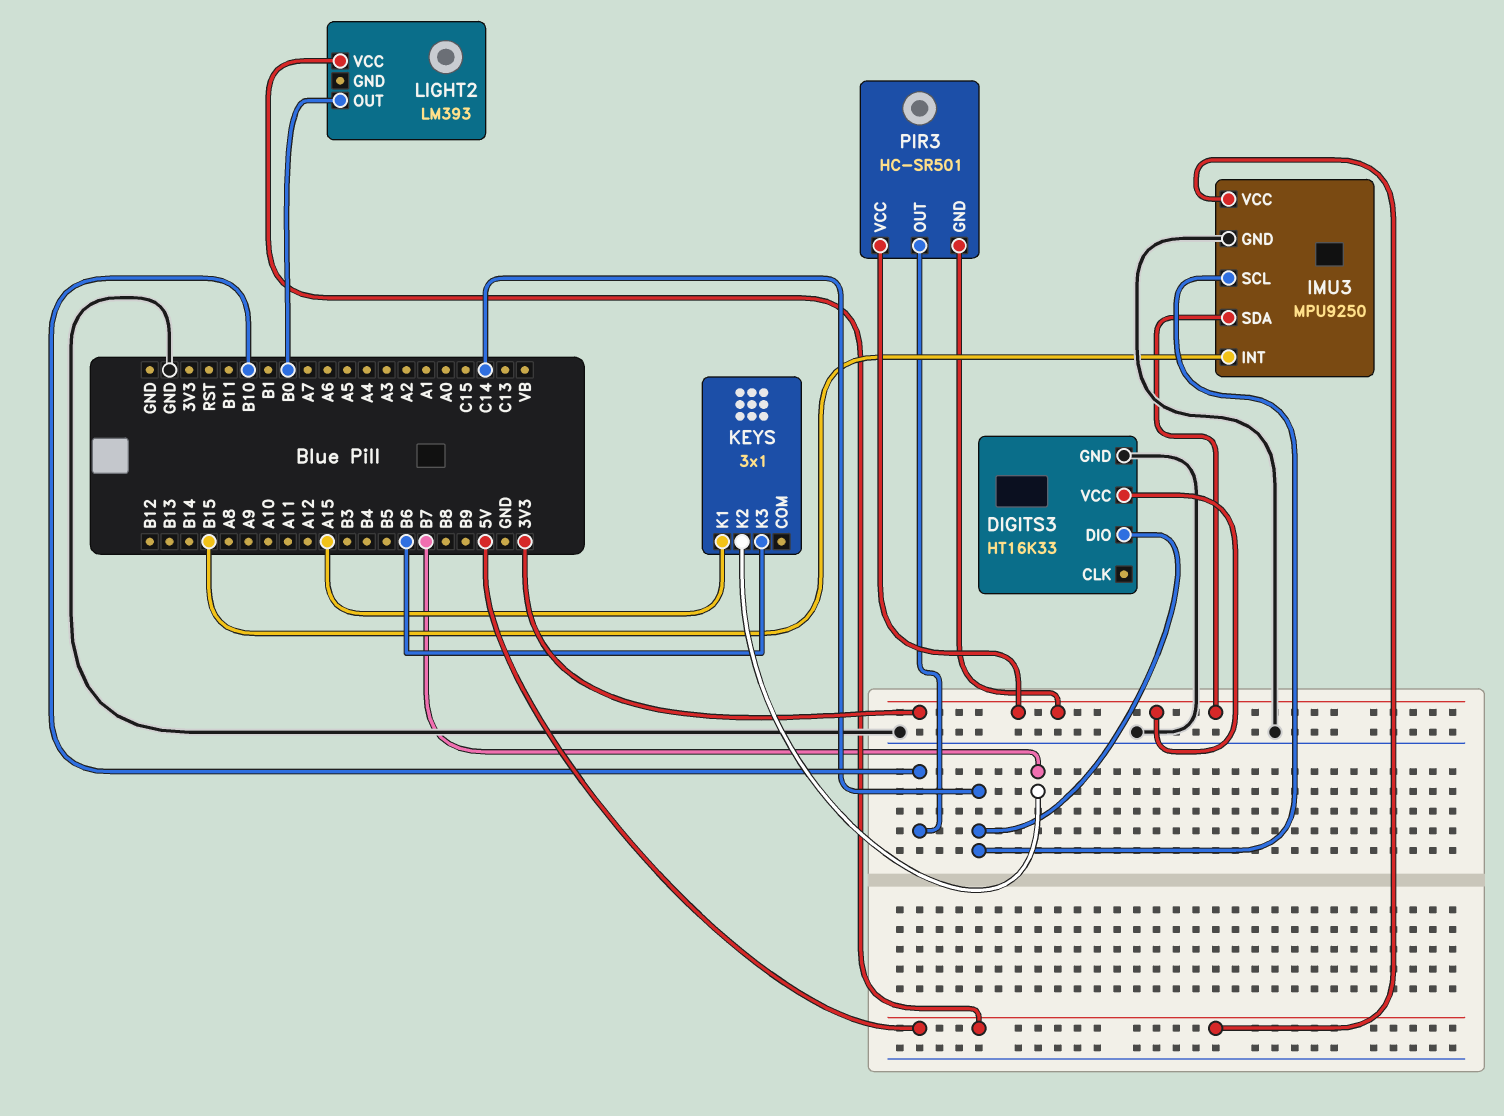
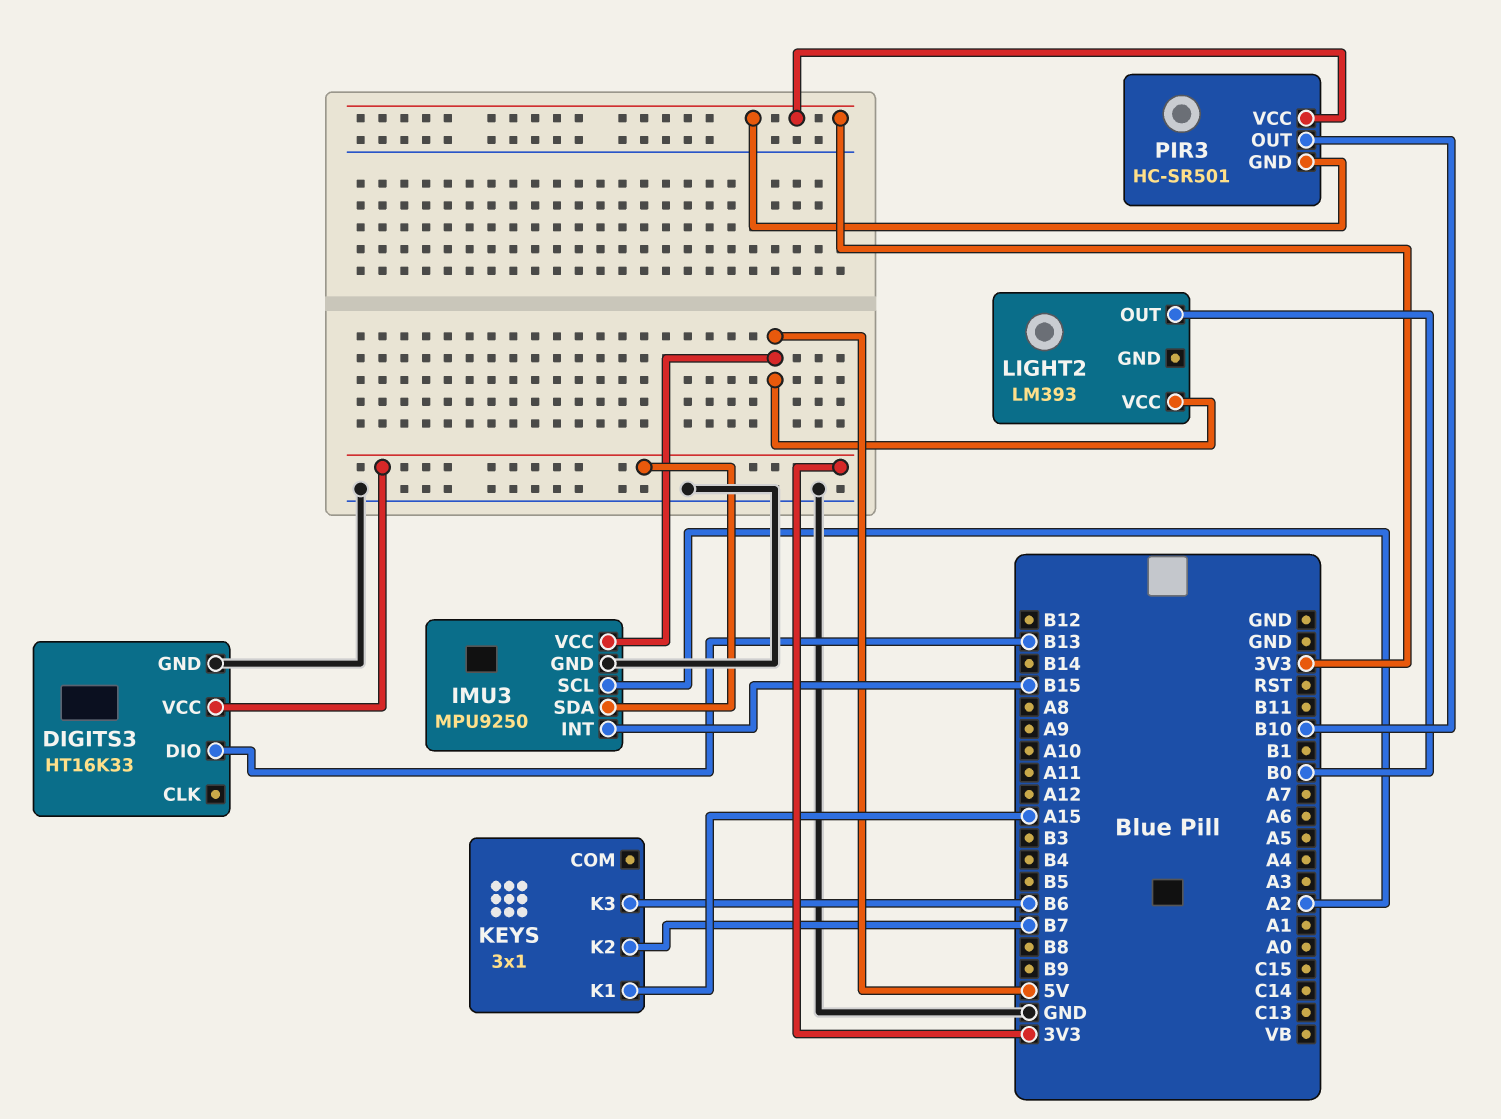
DIGITS3 pin DIO: C14 -> B13
IMU3 pin SCL: C14 -> A2

